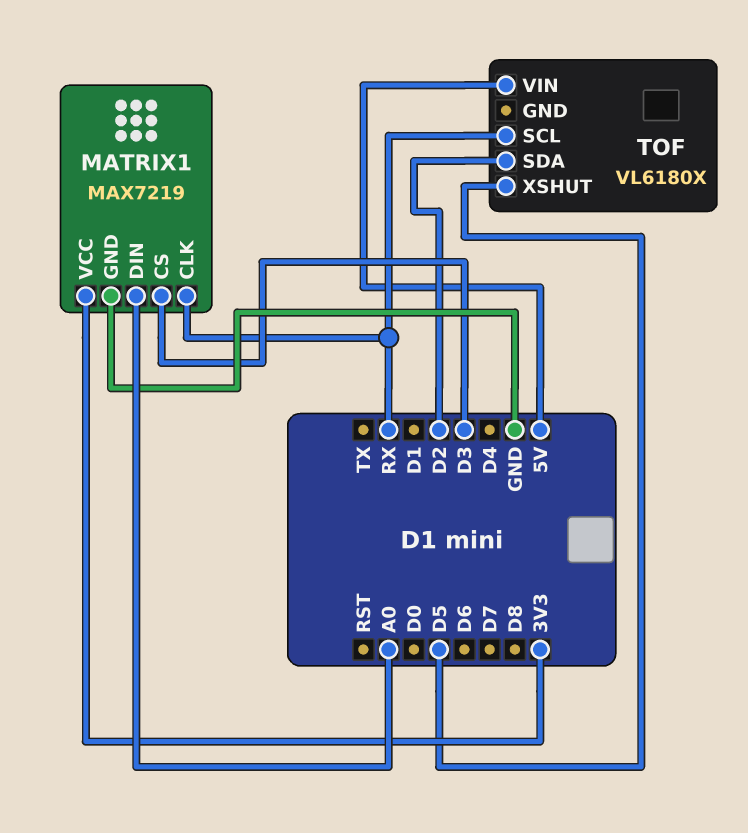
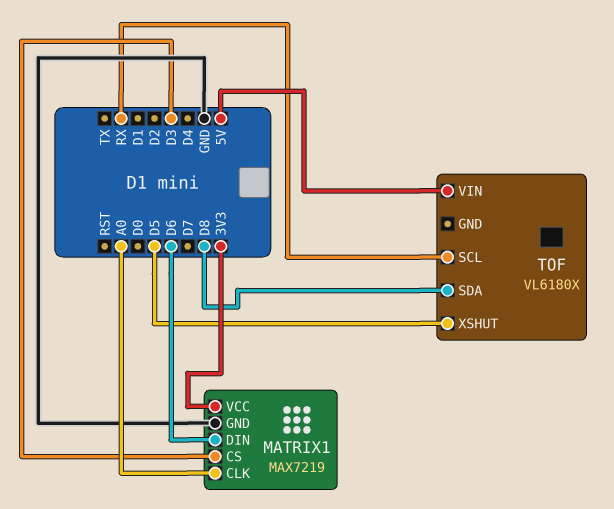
MATRIX1 pin CLK: RX -> A0
MATRIX1 pin DIN: A0 -> D6
TOF pin SDA: D2 -> D8

